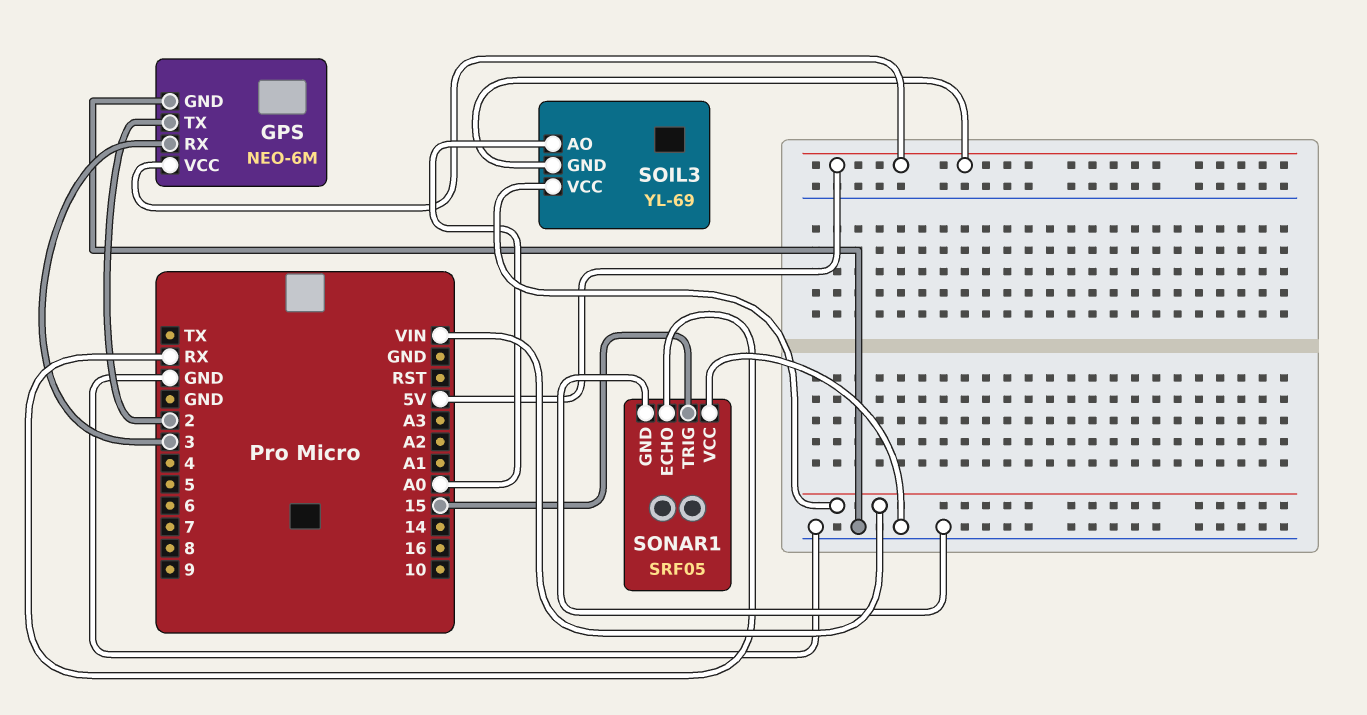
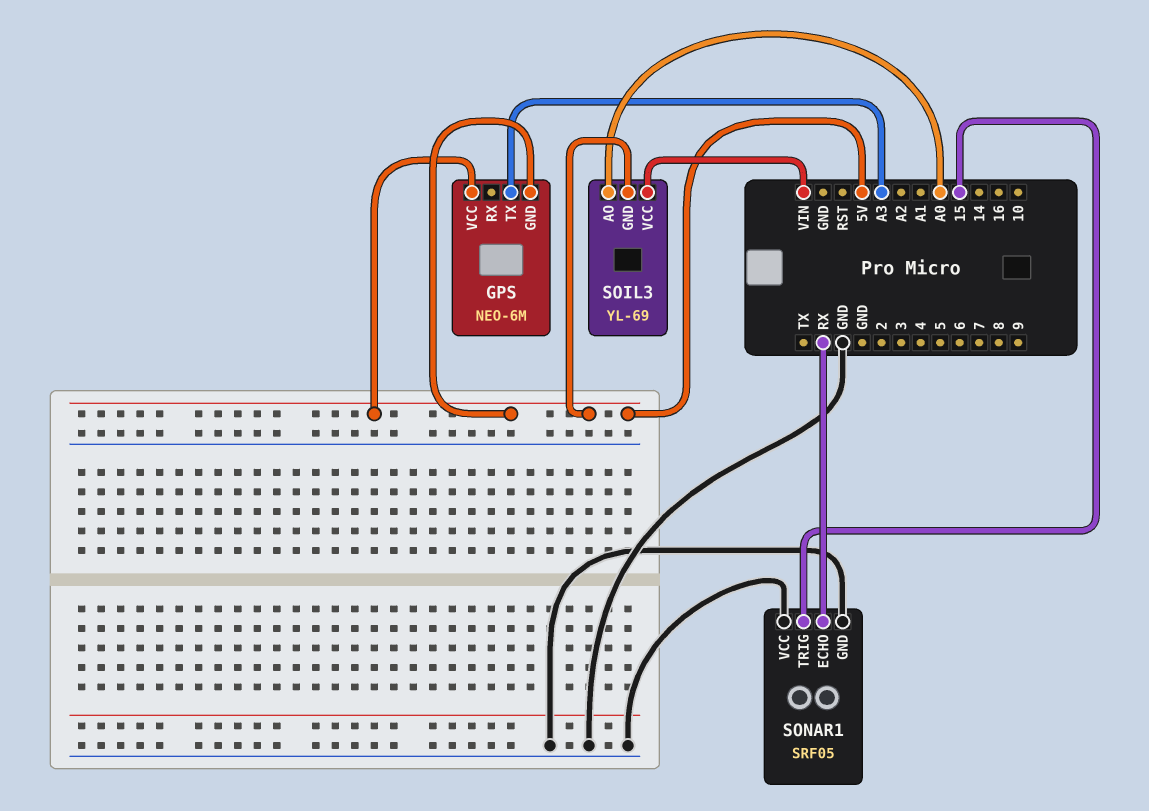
GPS pin GND: GND -> 5V
GPS pin RX: 3 -> none
GPS pin TX: 2 -> A3

